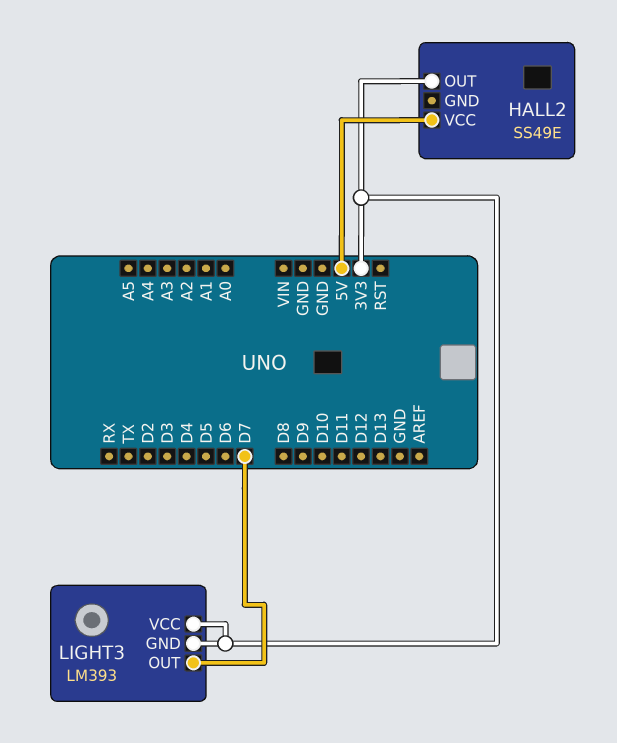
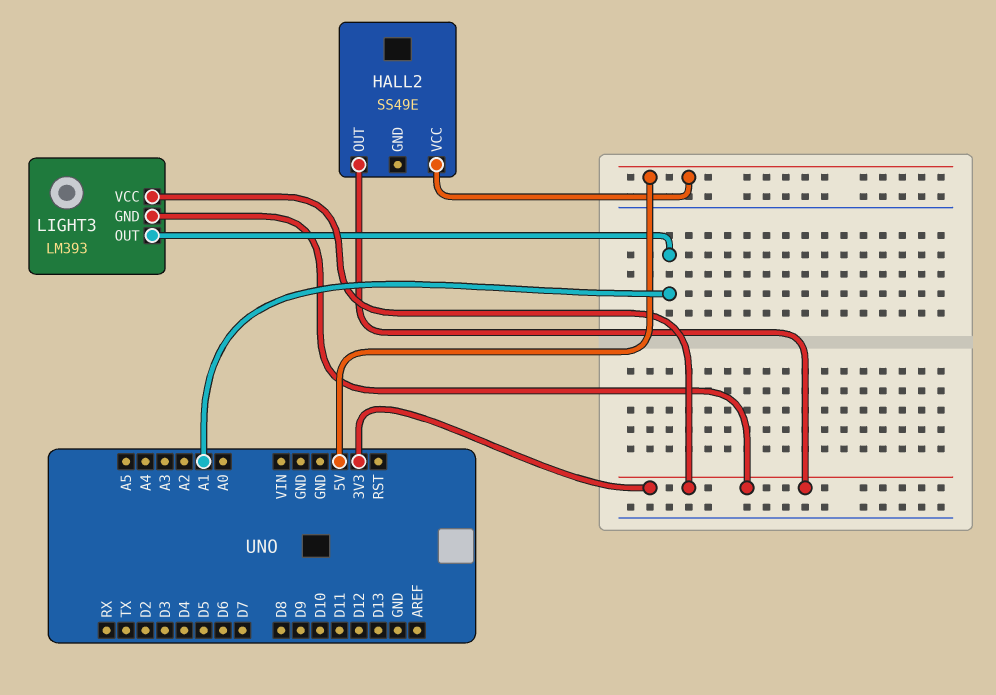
LIGHT3 pin OUT: D7 -> A1

